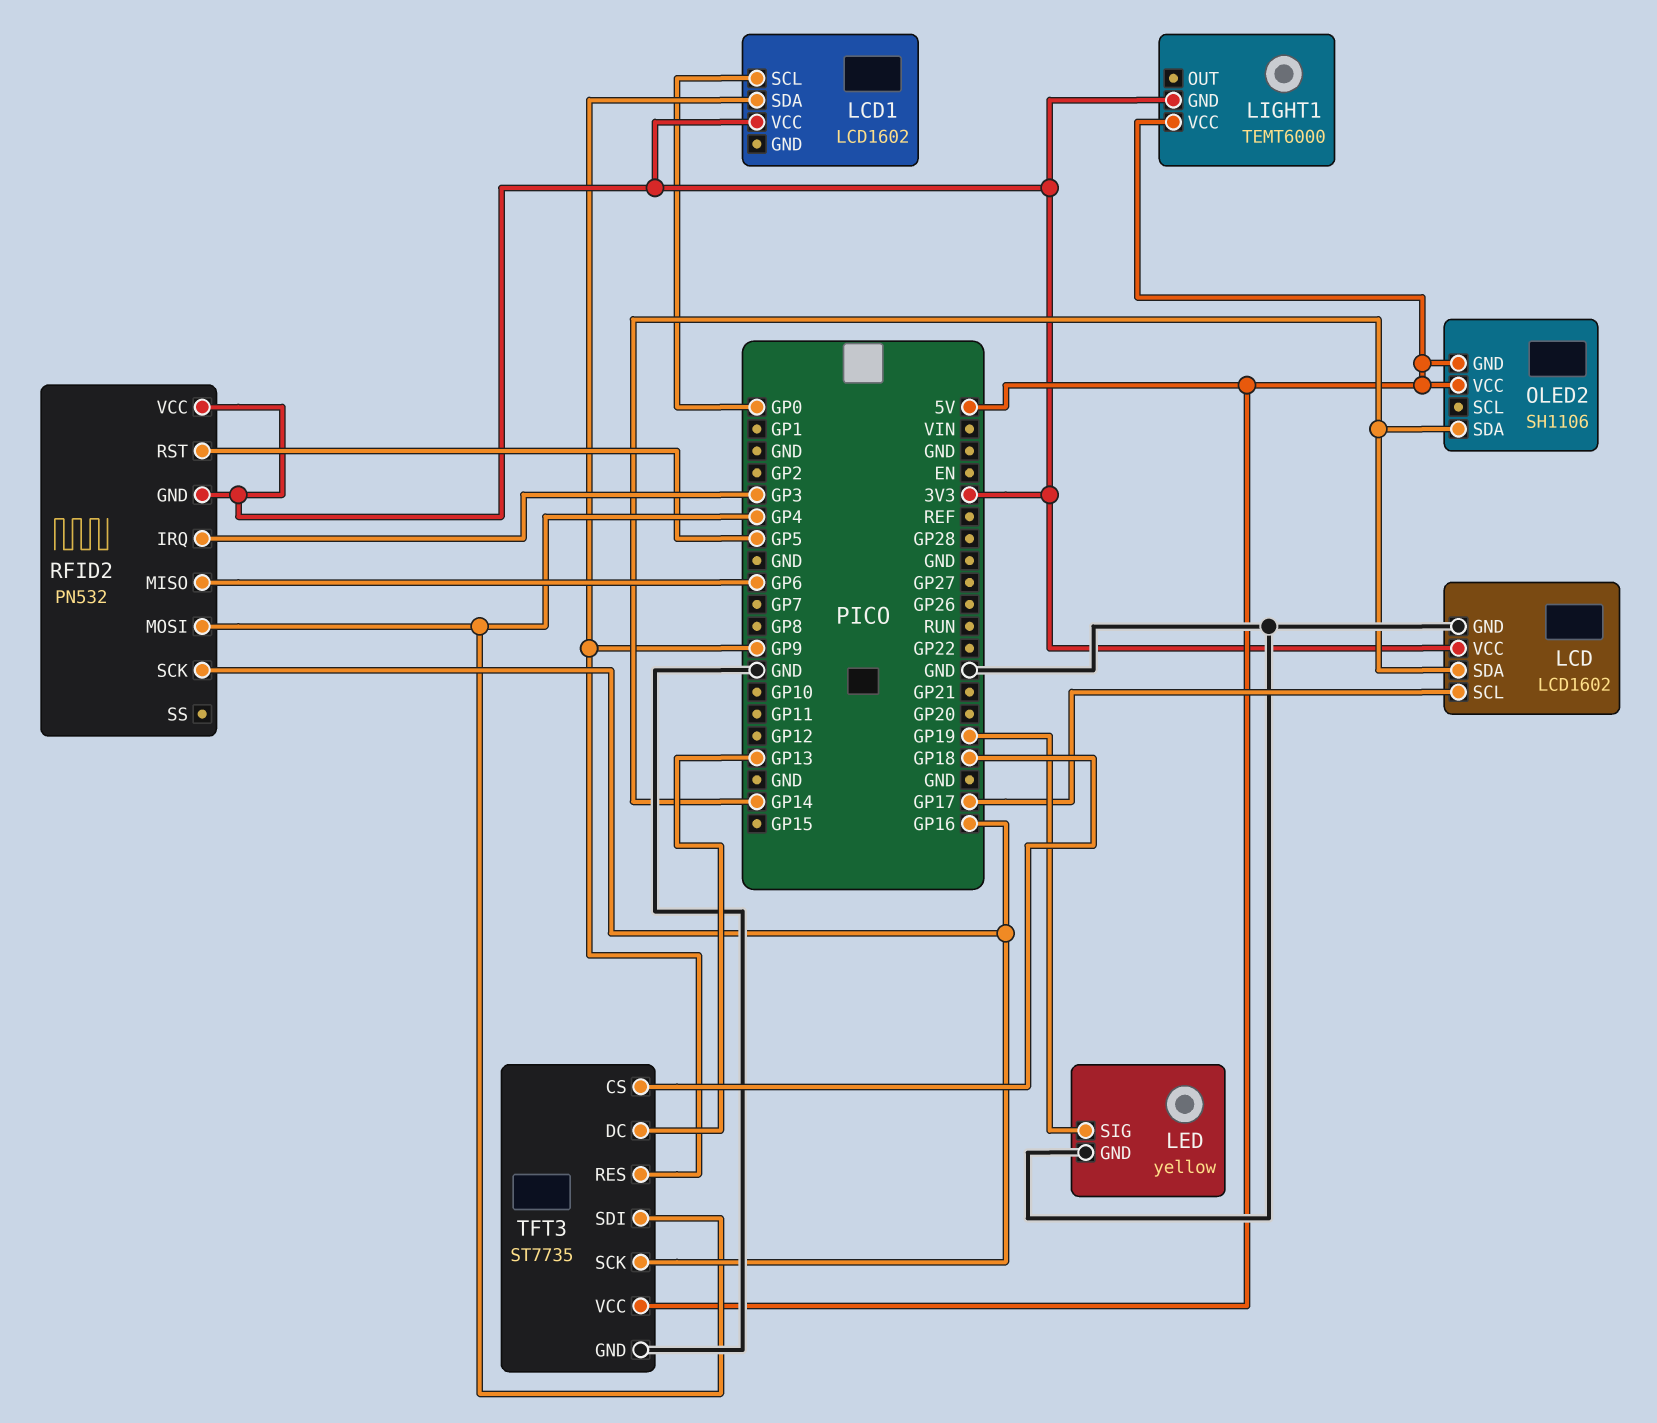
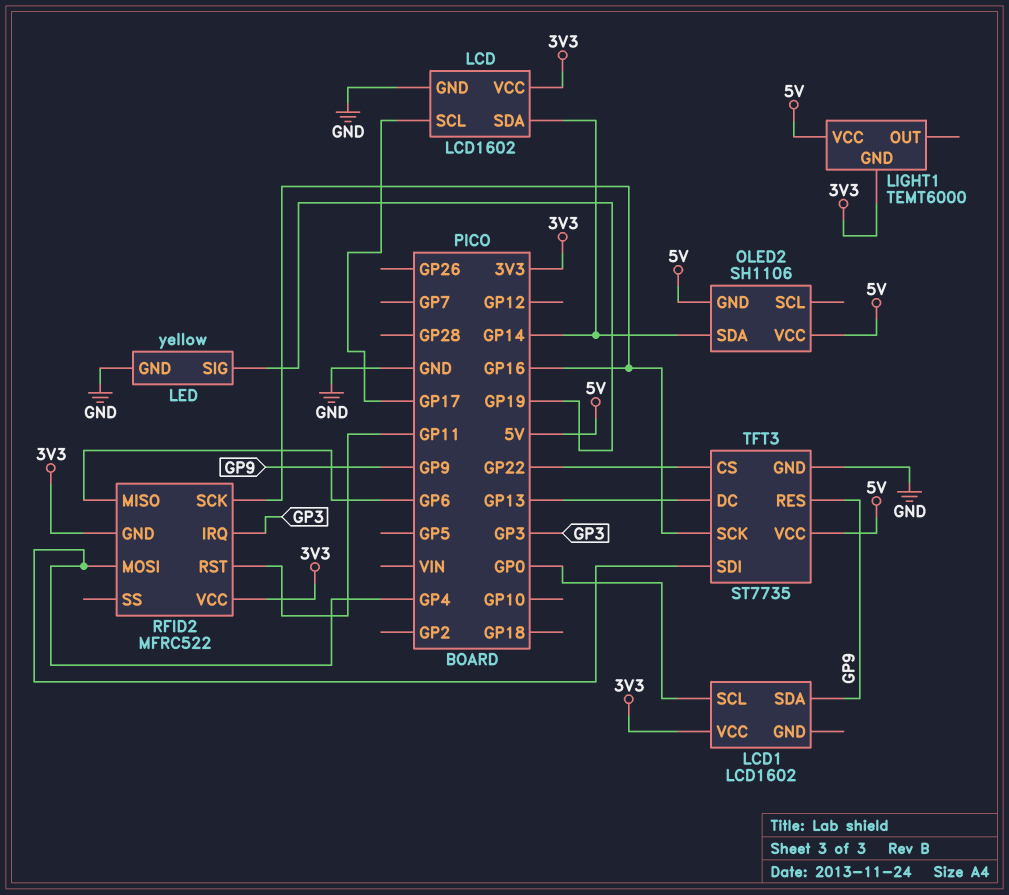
RFID2: PN532 -> MFRC522
RFID2 pin RST: GP5 -> GP11
TFT3 pin CS: GP18 -> GP22

